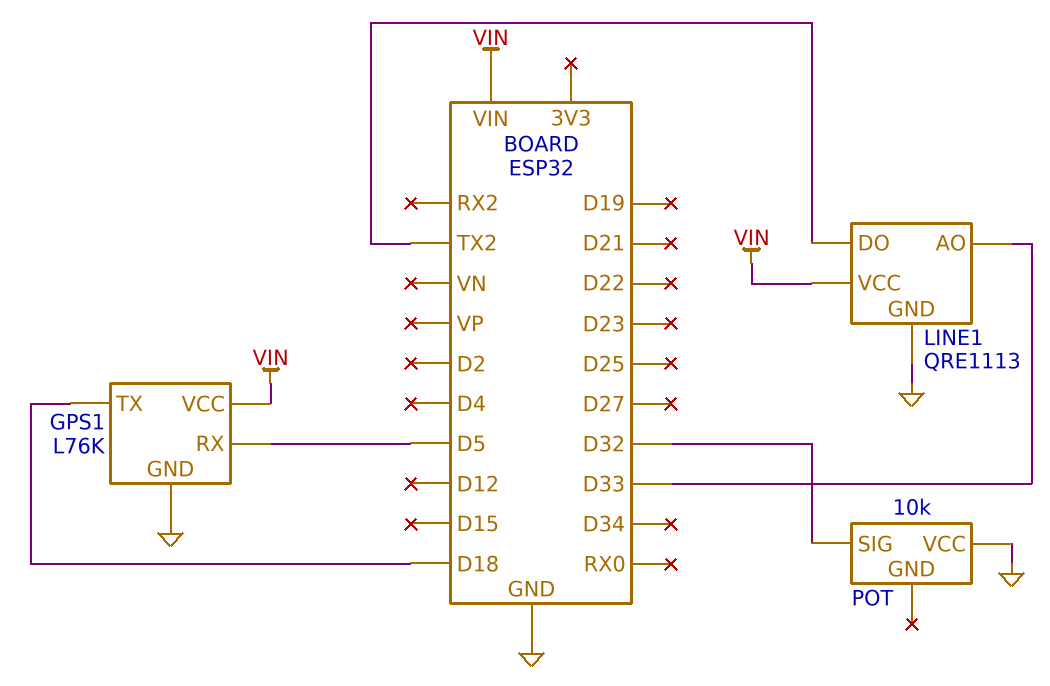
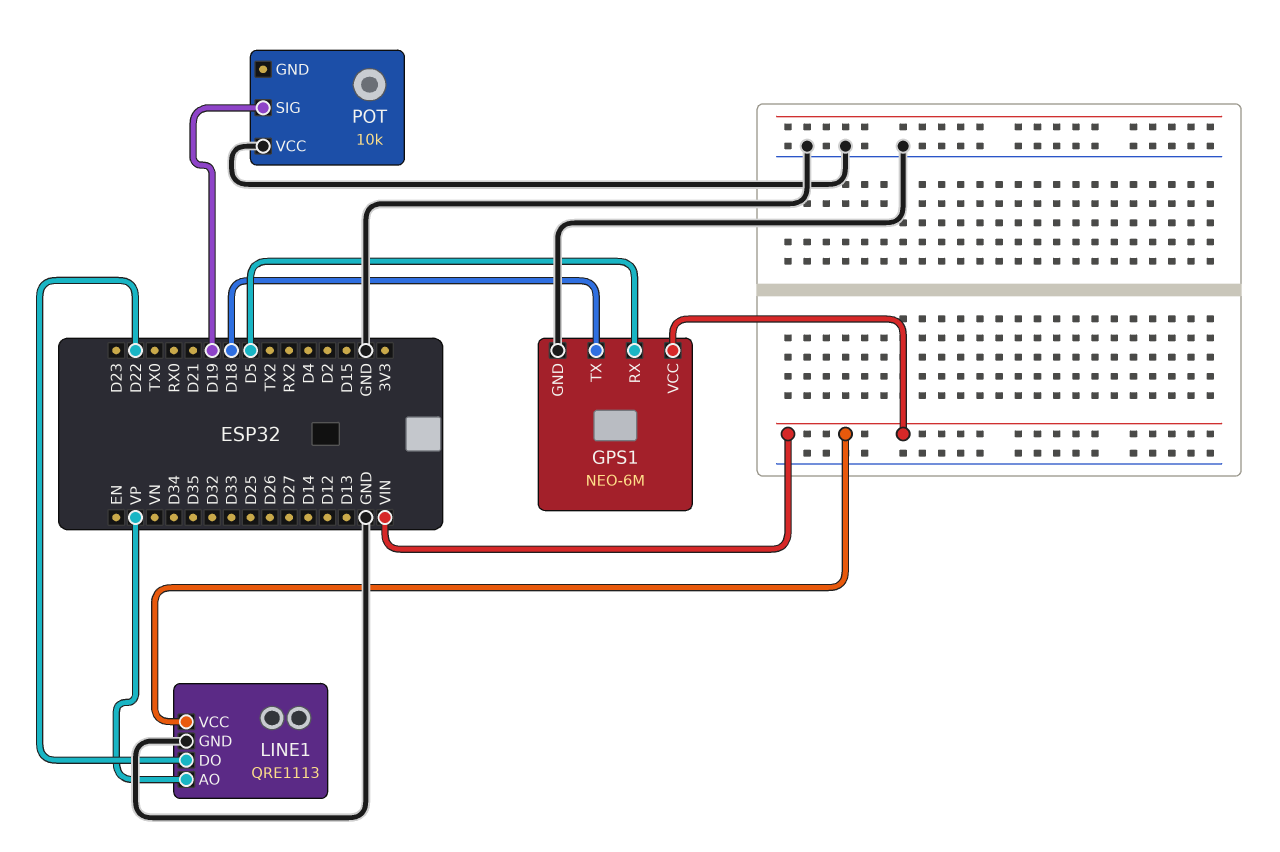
GPS1: L76K -> NEO-6M
LINE1 pin AO: D33 -> VP
LINE1 pin DO: TX2 -> D22
POT pin SIG: D32 -> D19

